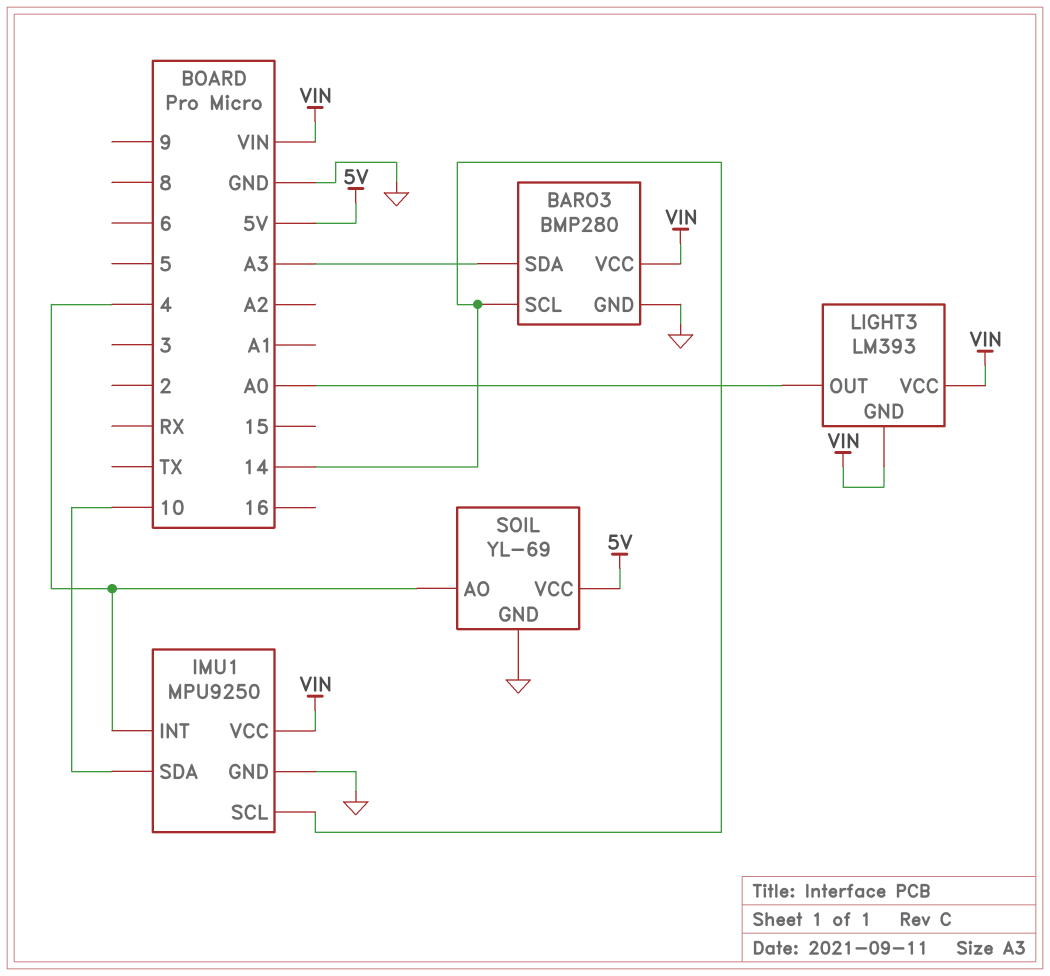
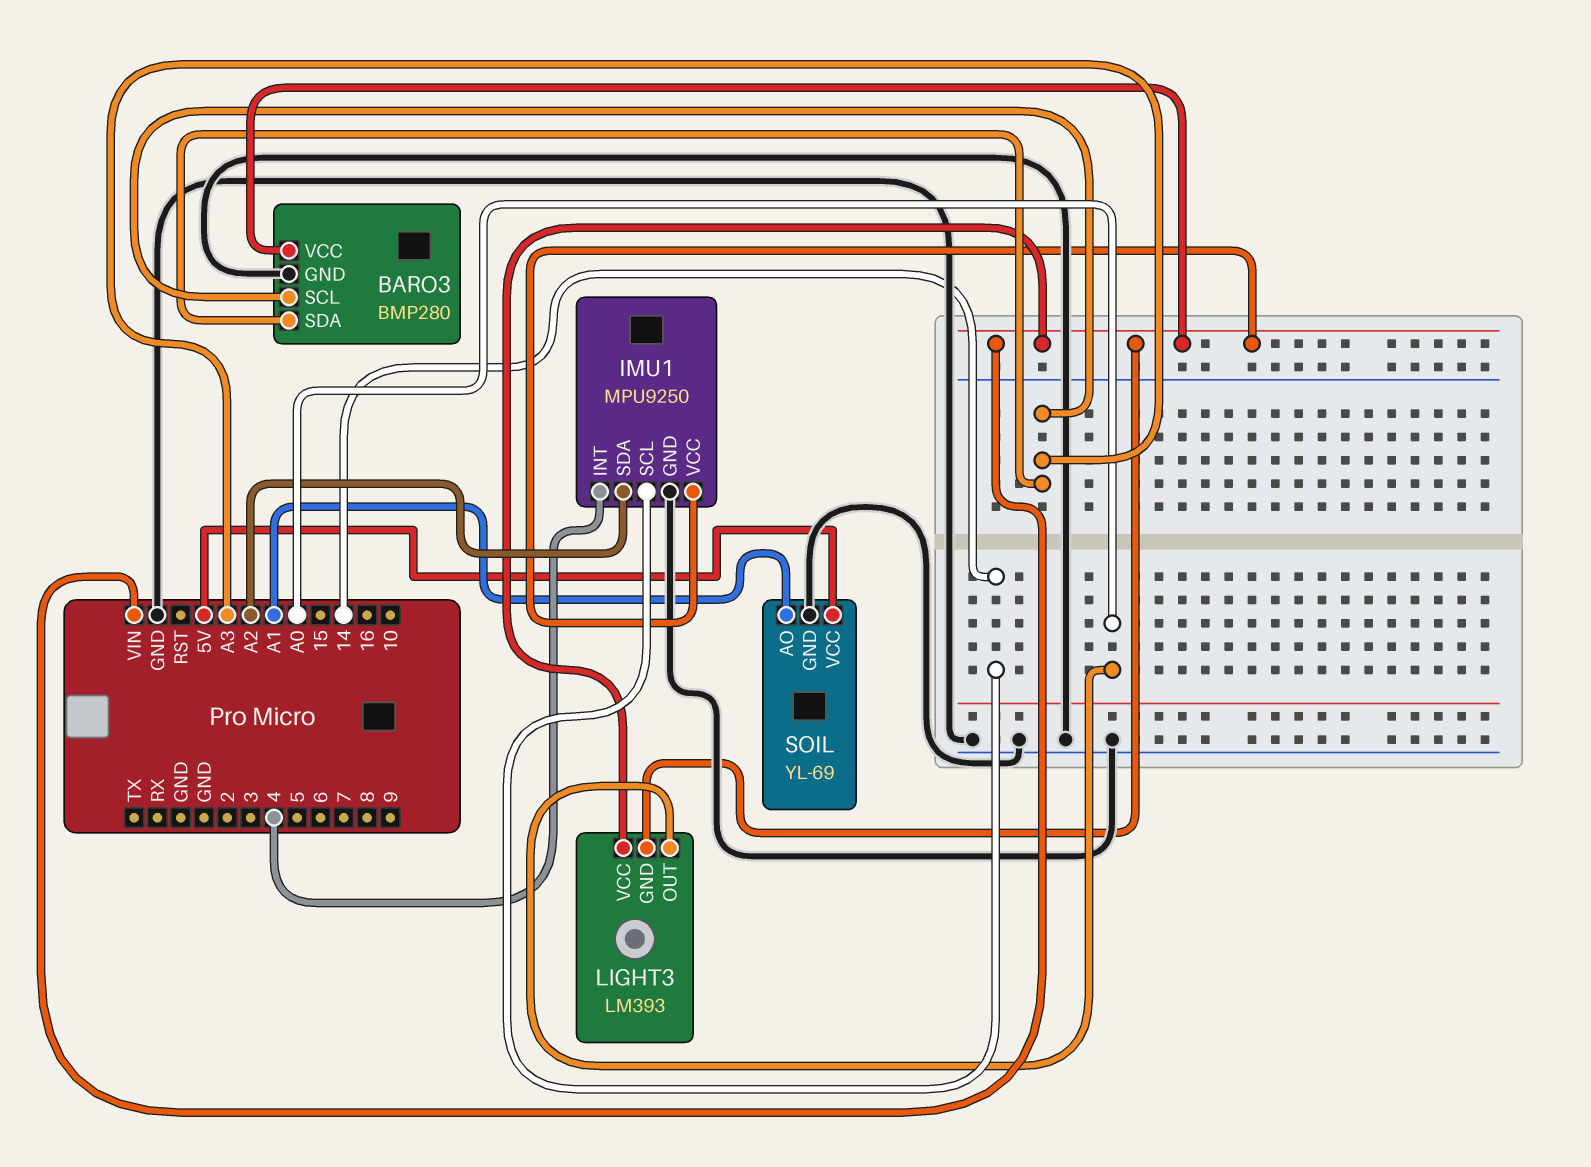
BARO3 pin SCL: 14 -> A3
IMU1 pin SDA: 10 -> A2
SOIL pin AO: 4 -> A1

